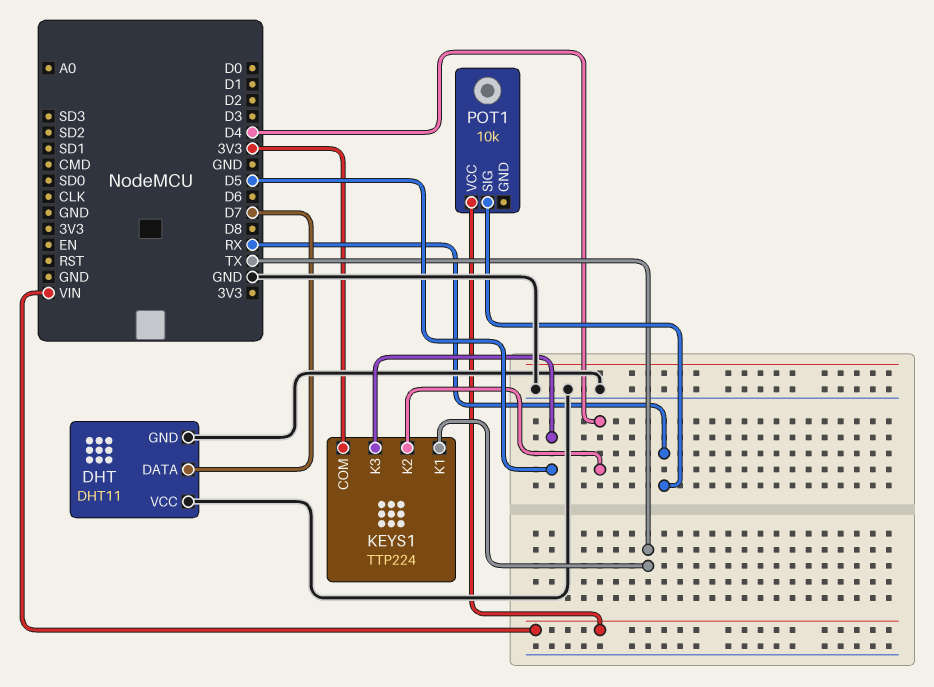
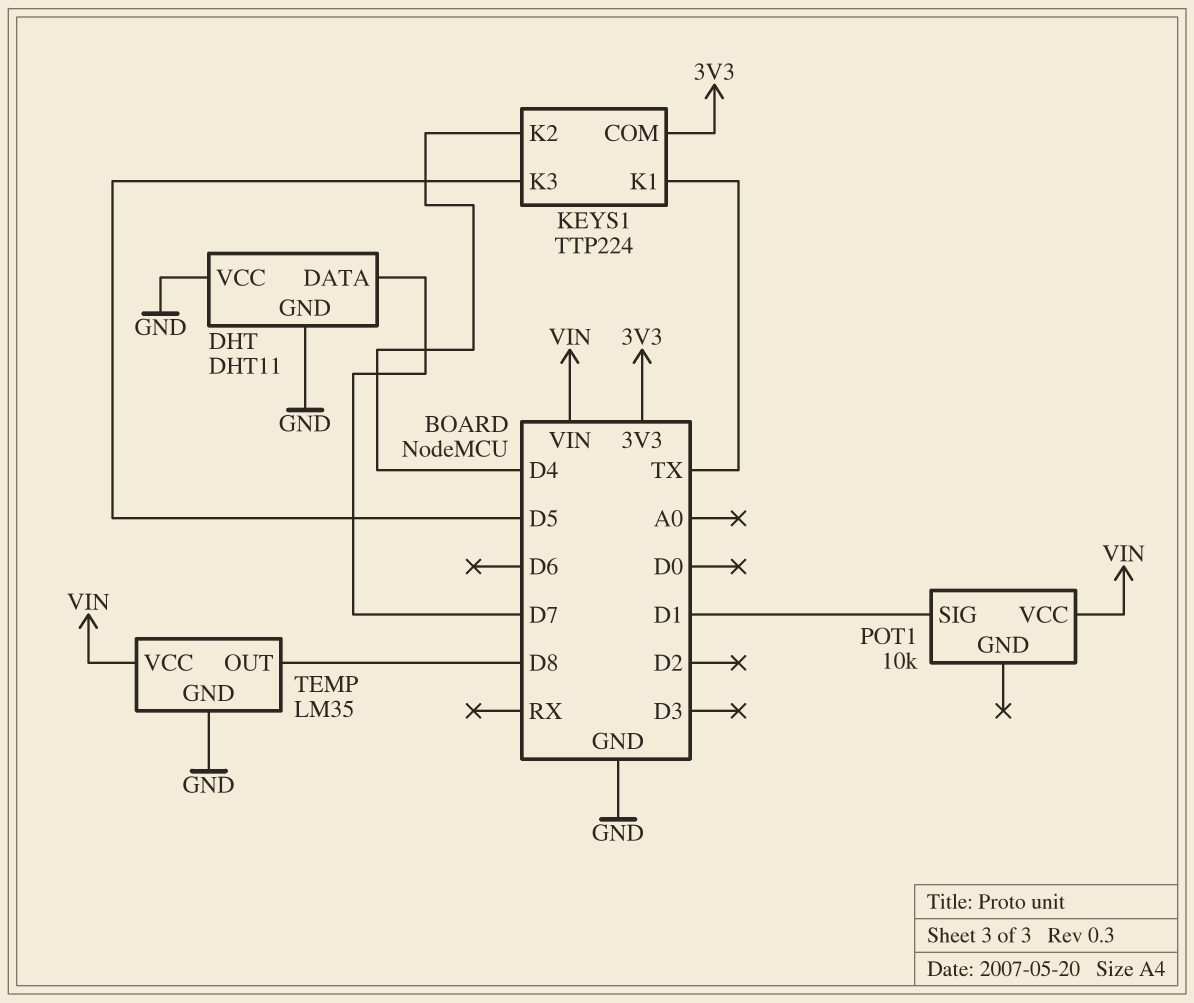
POT1 pin SIG: RX -> D1
TEMP: none -> LM35
TEMP pin GND: none -> GND
TEMP pin OUT: none -> D8
TEMP pin VCC: none -> VIN

